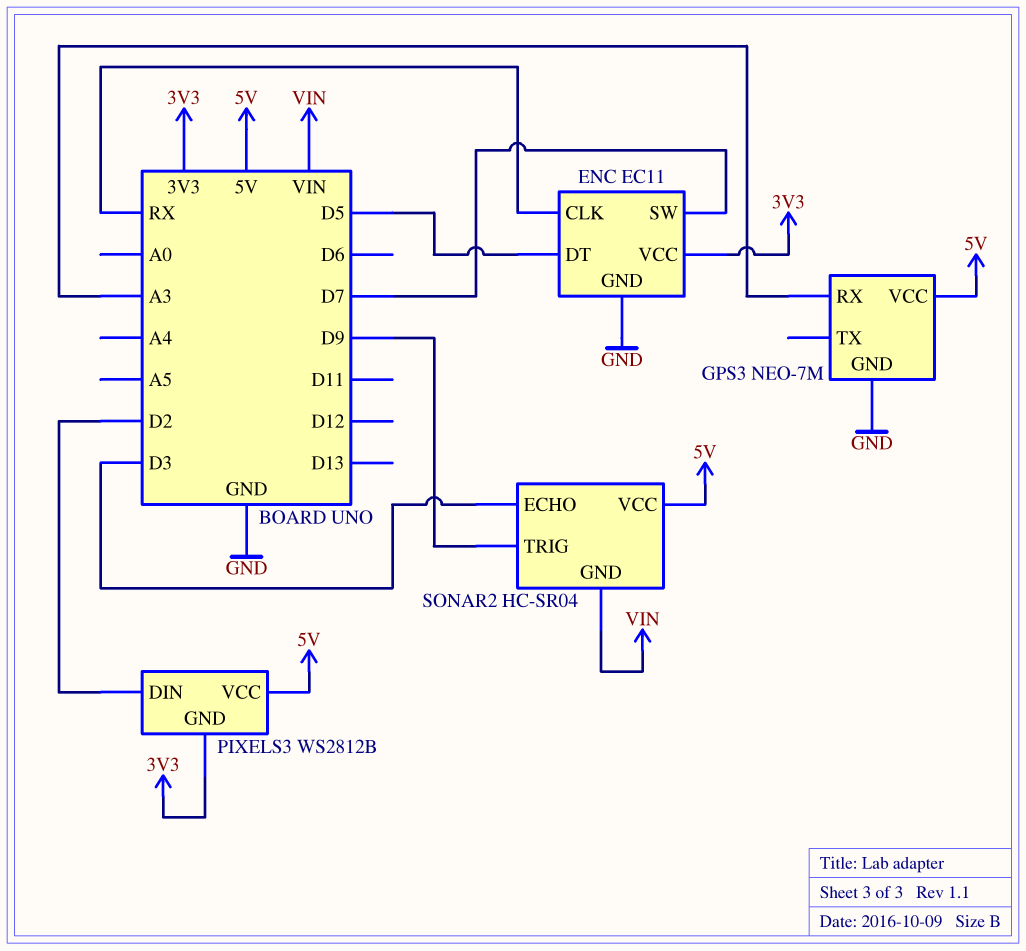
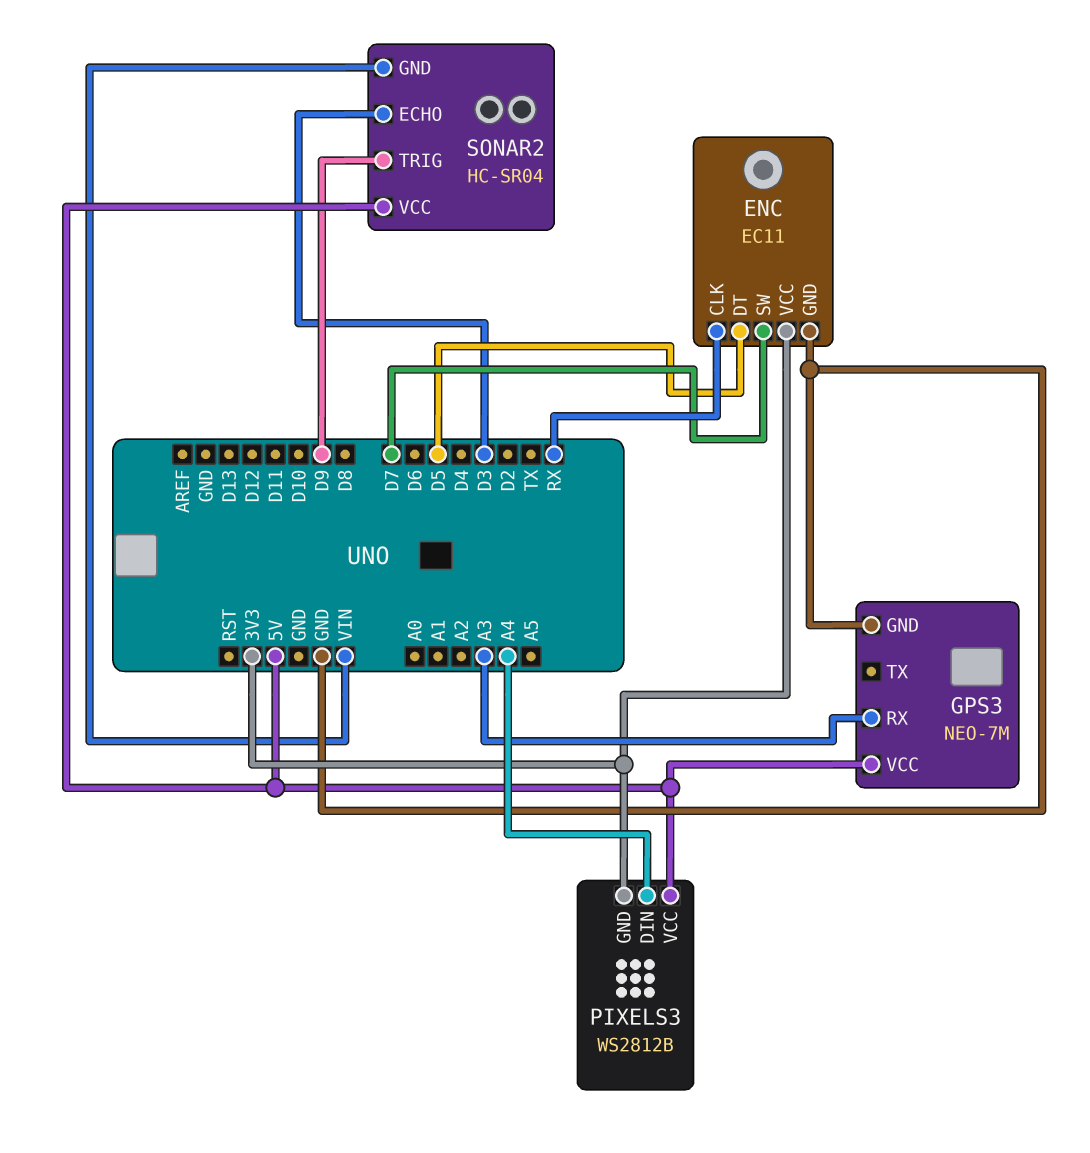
PIXELS3 pin DIN: D2 -> A4

